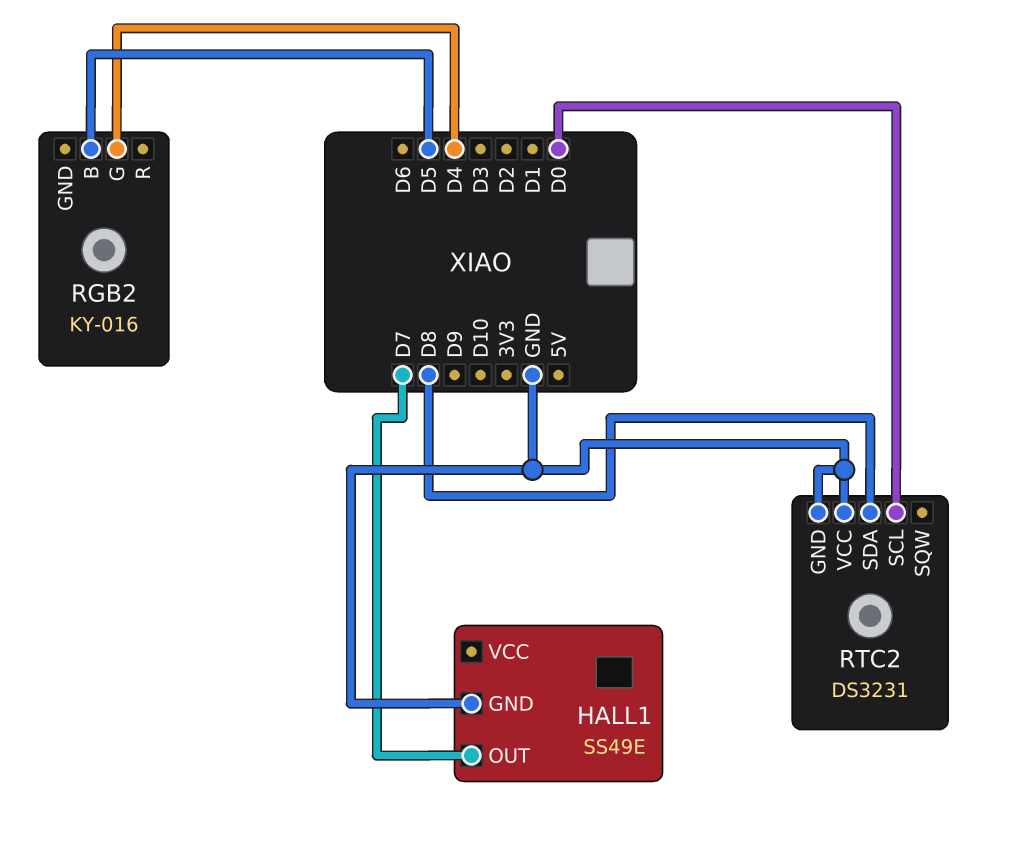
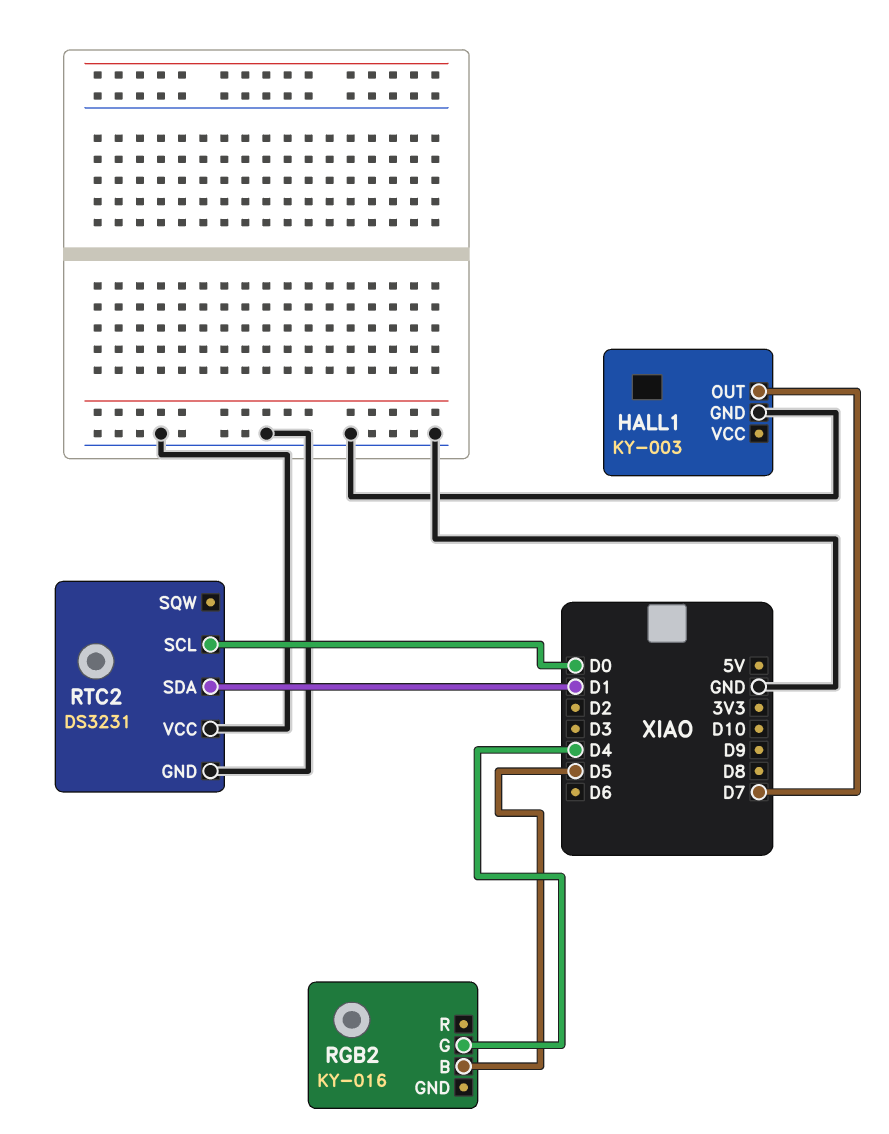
HALL1: SS49E -> KY-003
RTC2 pin SDA: D8 -> D1

